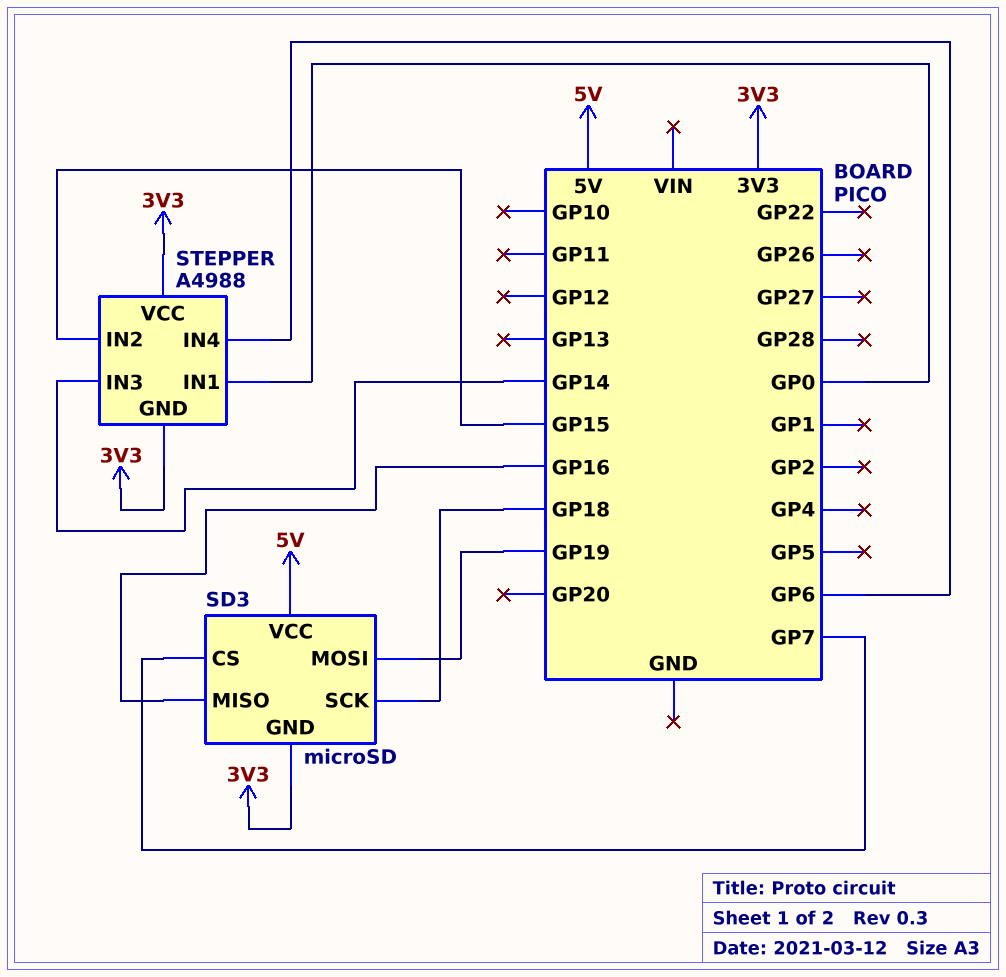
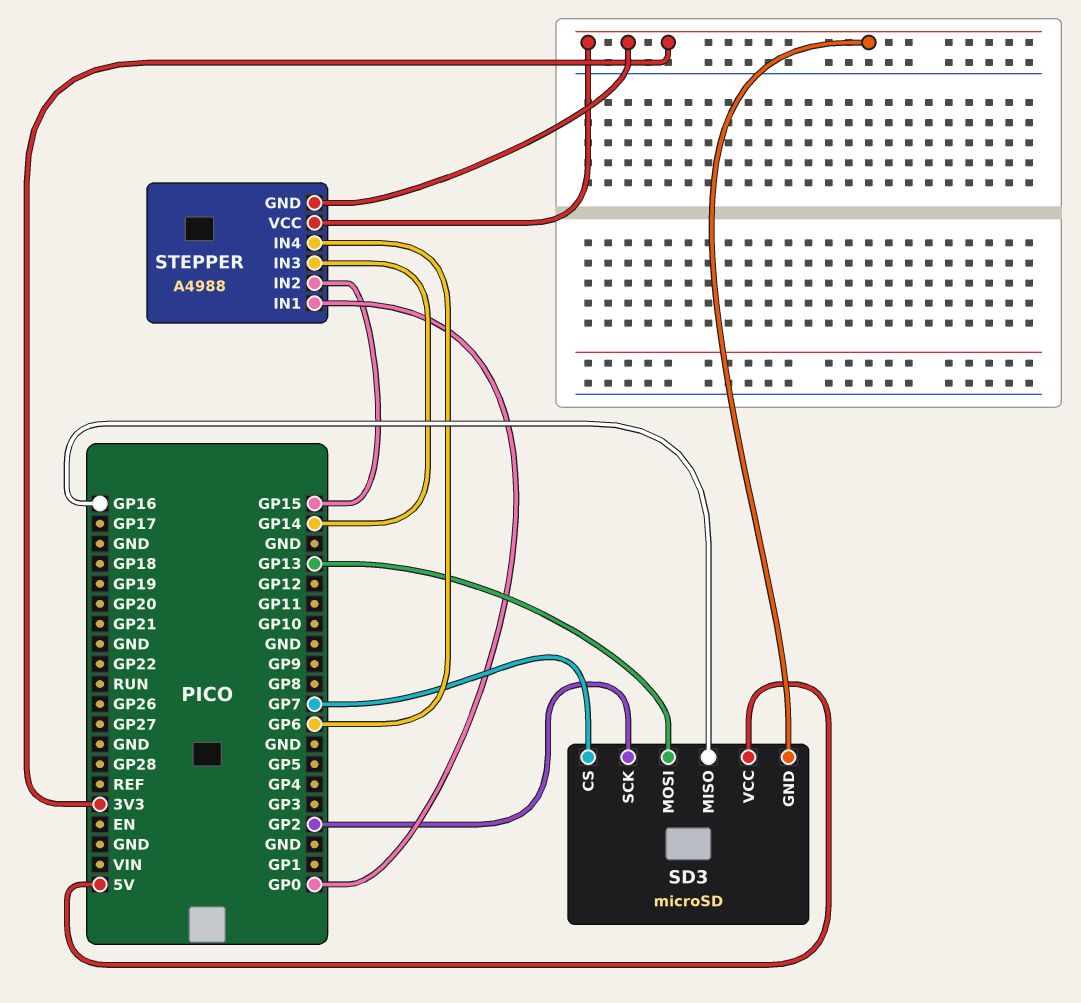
SD3 pin MOSI: GP19 -> GP13
SD3 pin SCK: GP18 -> GP2

